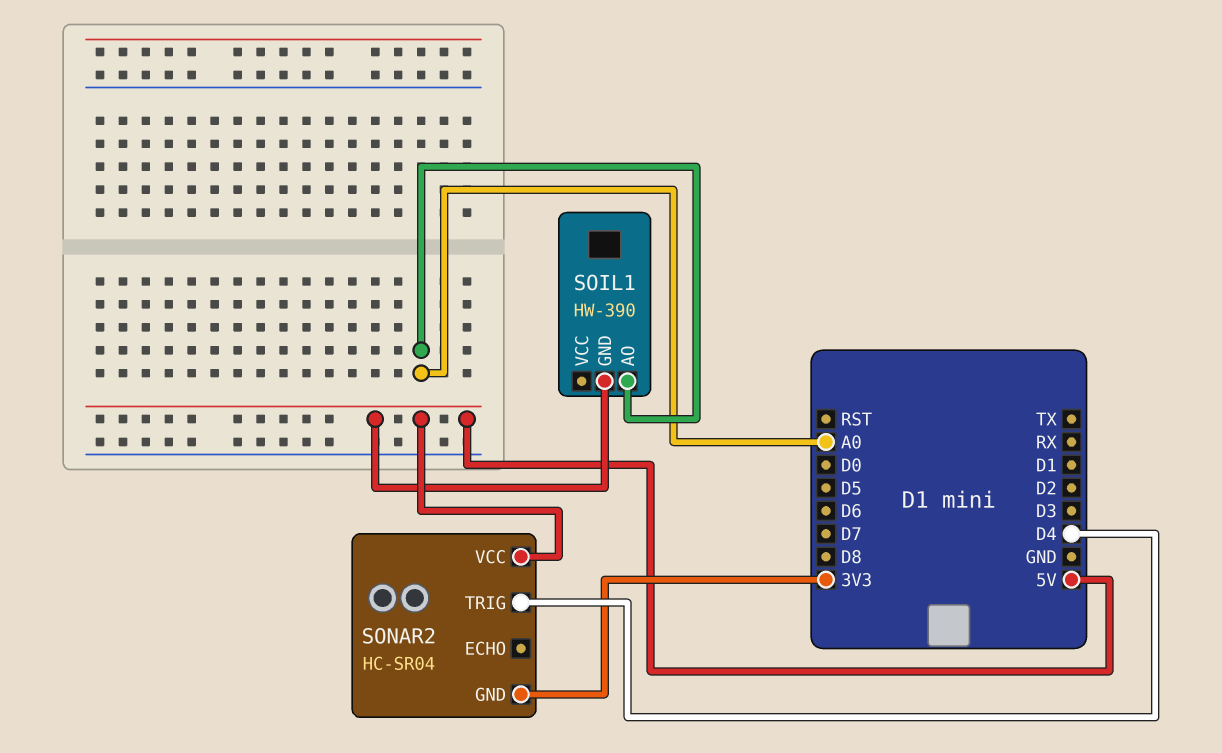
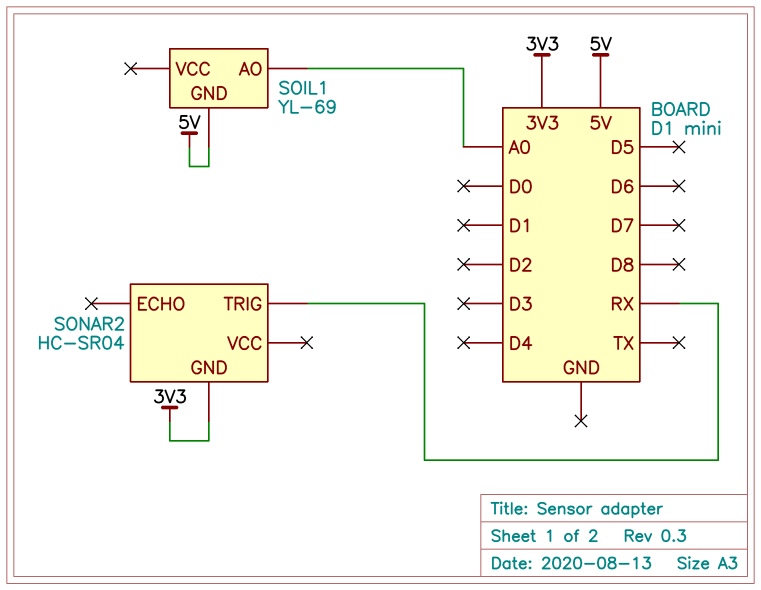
SOIL1: HW-390 -> YL-69
SONAR2 pin TRIG: D4 -> RX
SONAR2 pin VCC: 5V -> none

